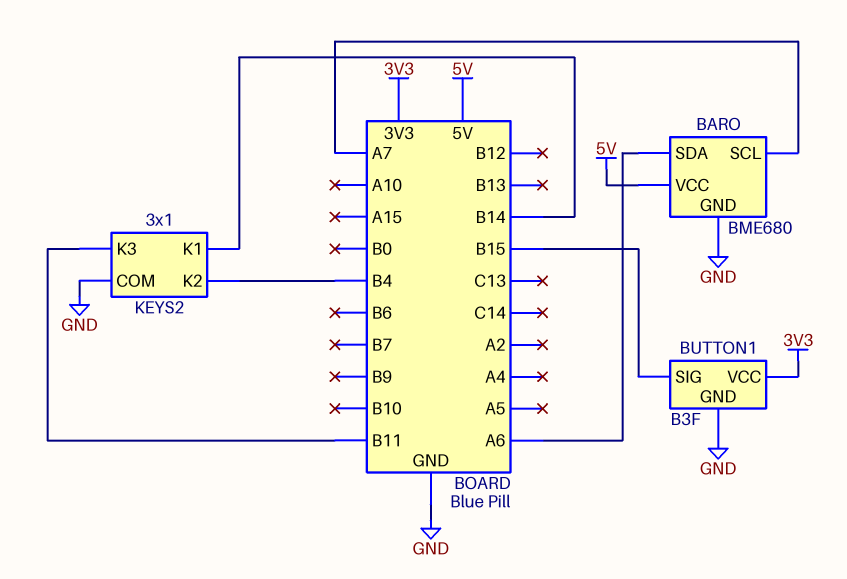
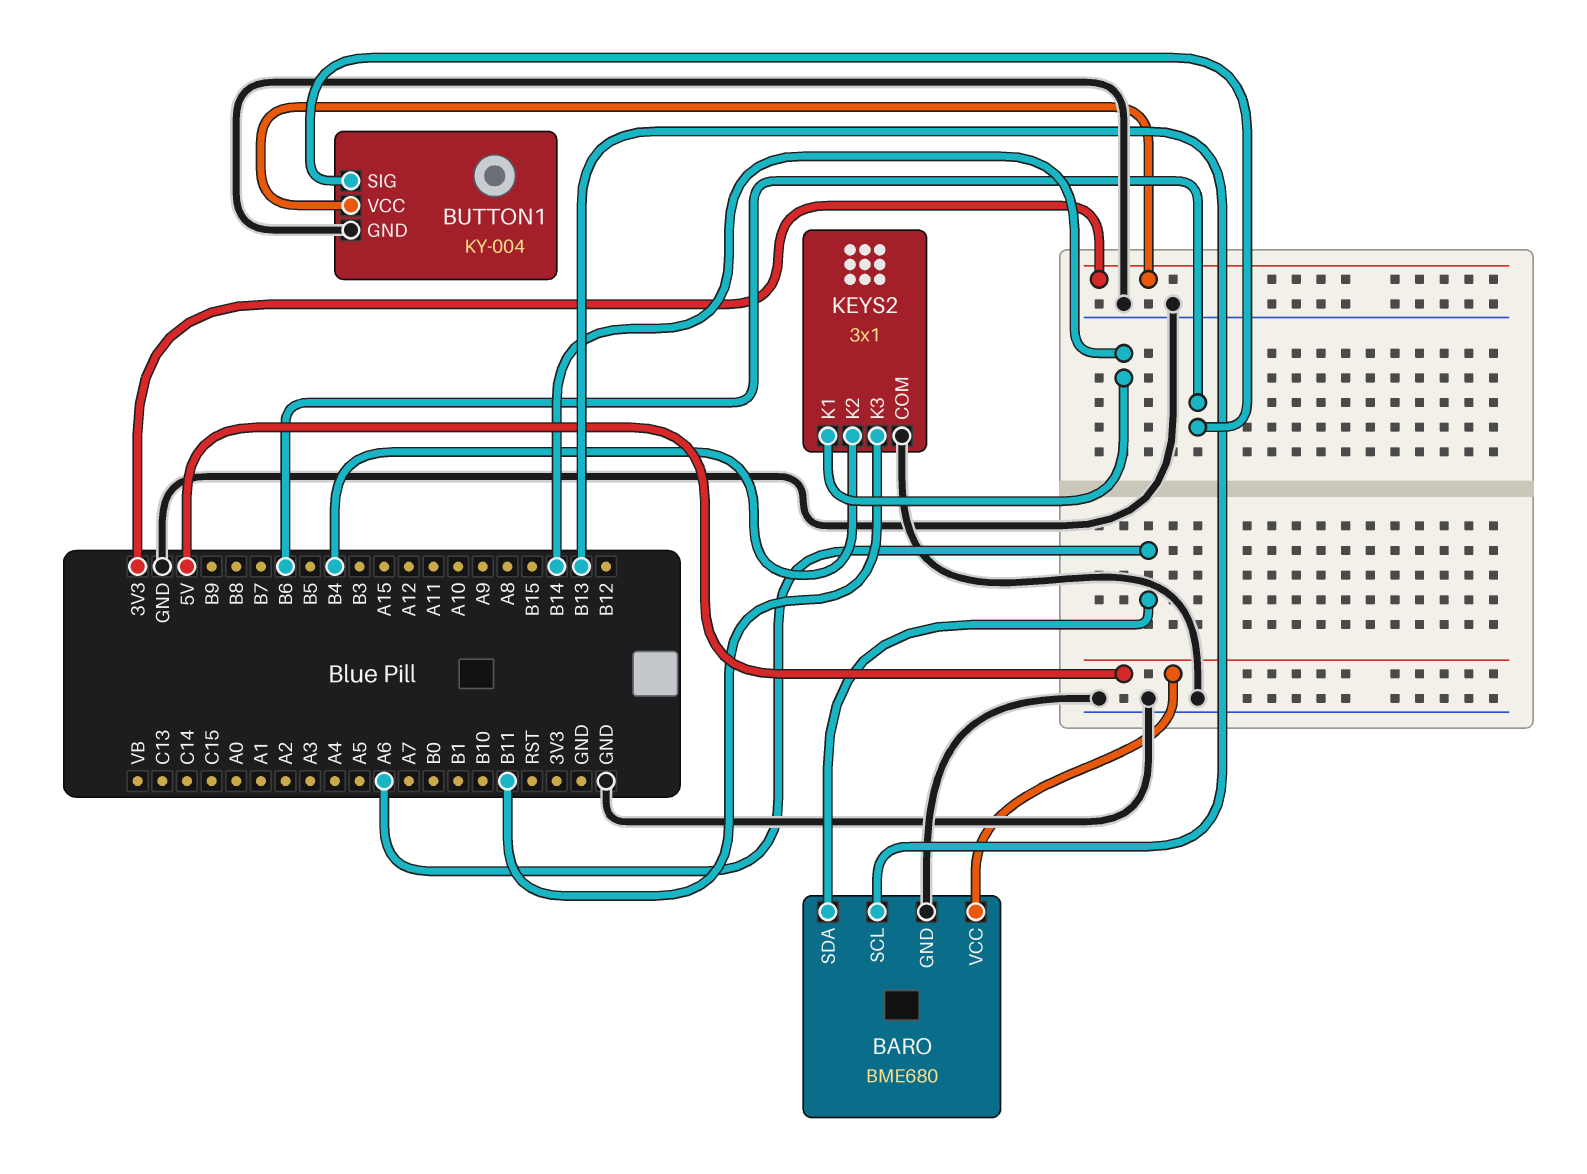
BARO pin SCL: A7 -> B13
BUTTON1: B3F -> KY-004
BUTTON1 pin SIG: B15 -> B6

